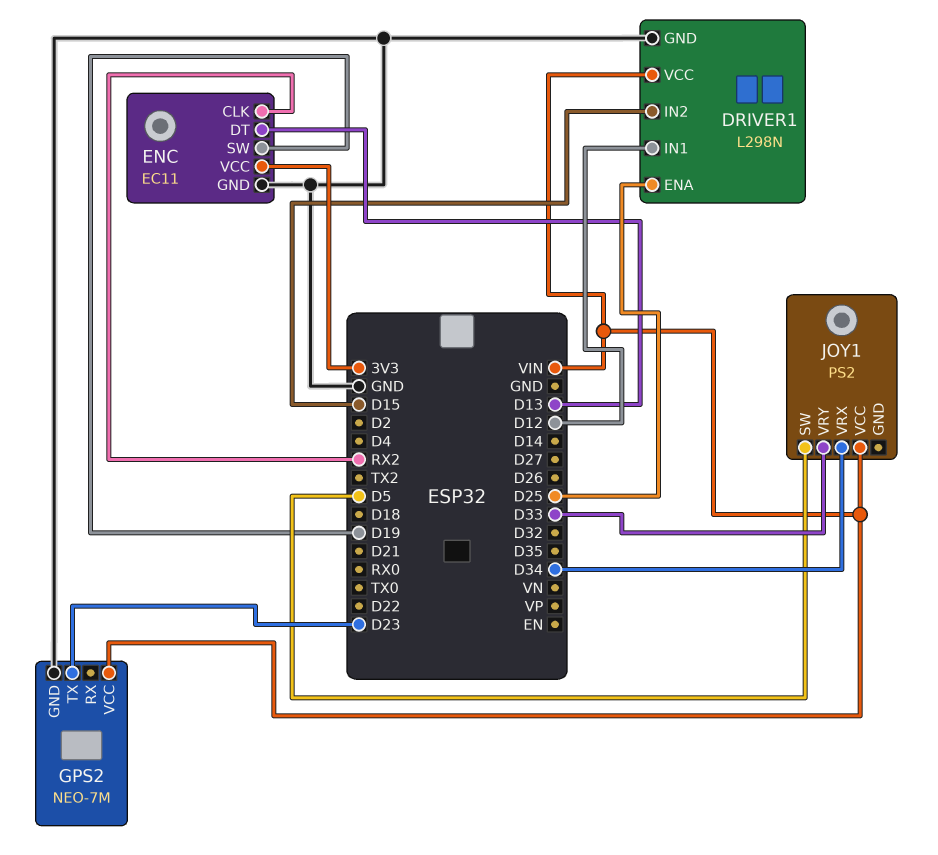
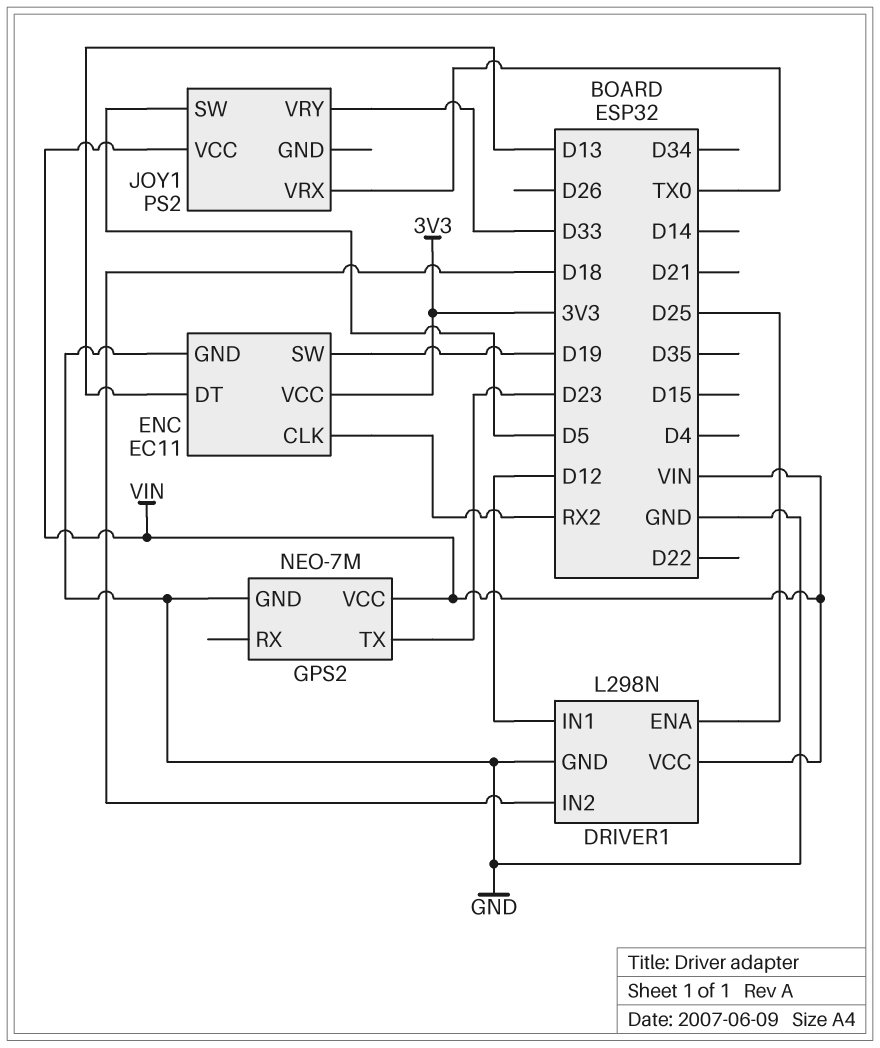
DRIVER1 pin IN2: D15 -> D18
JOY1 pin VRX: D34 -> TX0

